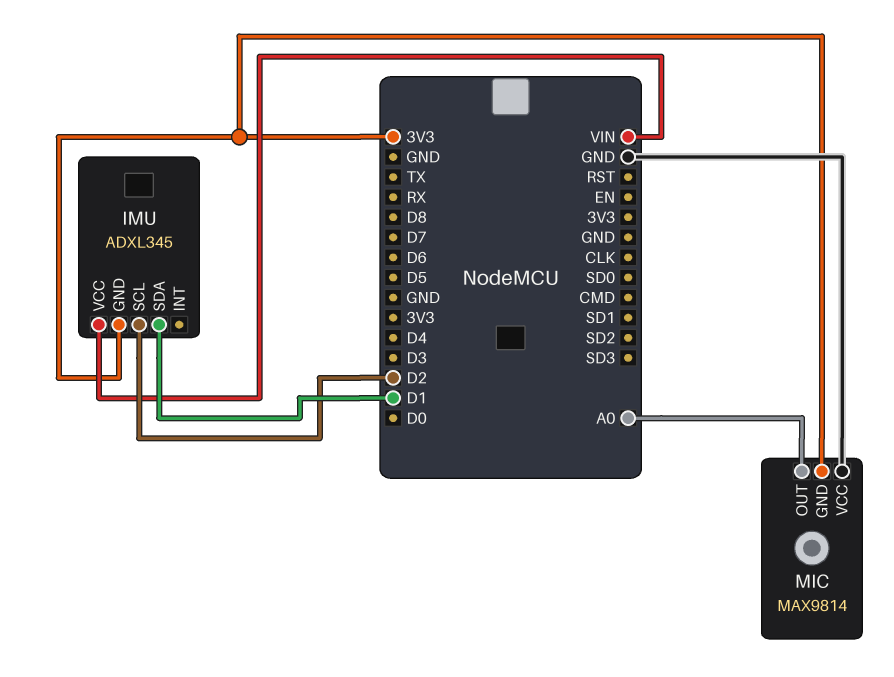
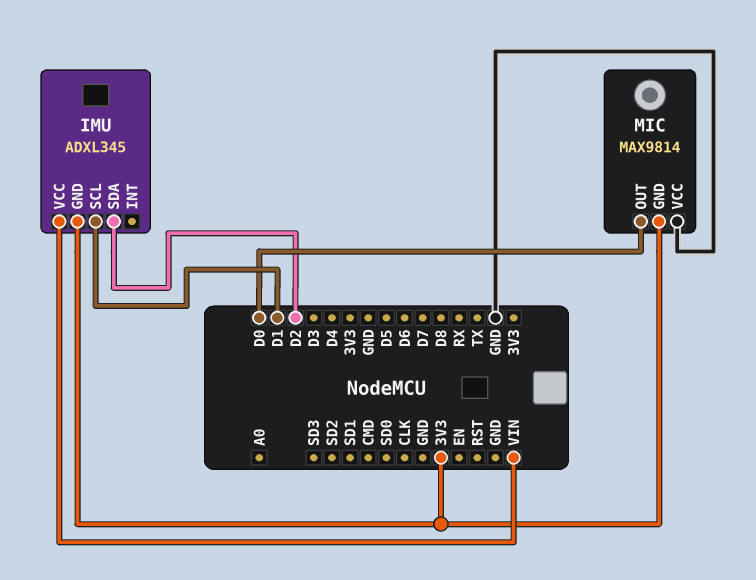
IMU pin SCL: D2 -> D1
IMU pin SDA: D1 -> D2
MIC pin OUT: A0 -> D0

